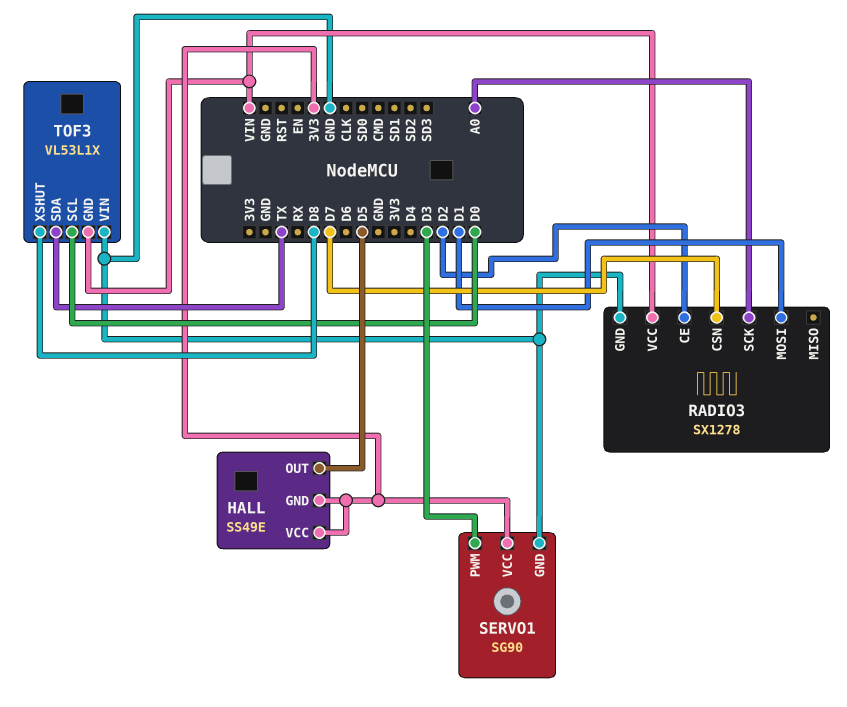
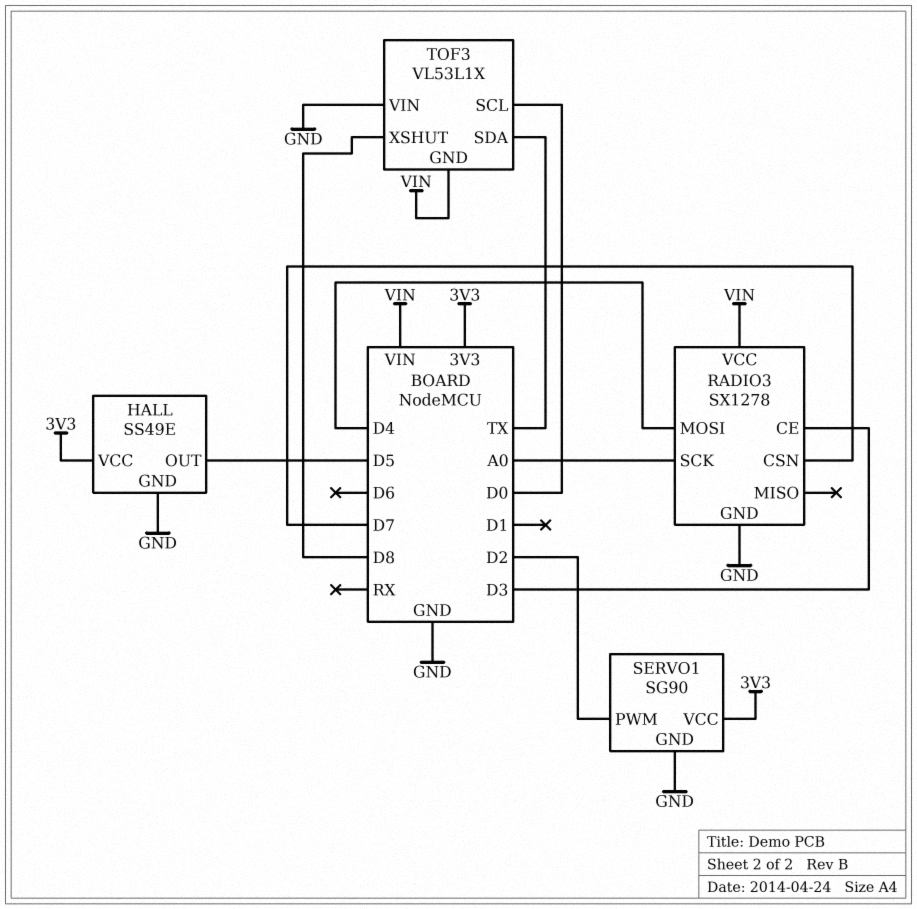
HALL pin GND: 3V3 -> GND
RADIO3 pin CE: D2 -> D3
RADIO3 pin MOSI: D1 -> D4
SERVO1 pin PWM: D3 -> D2

